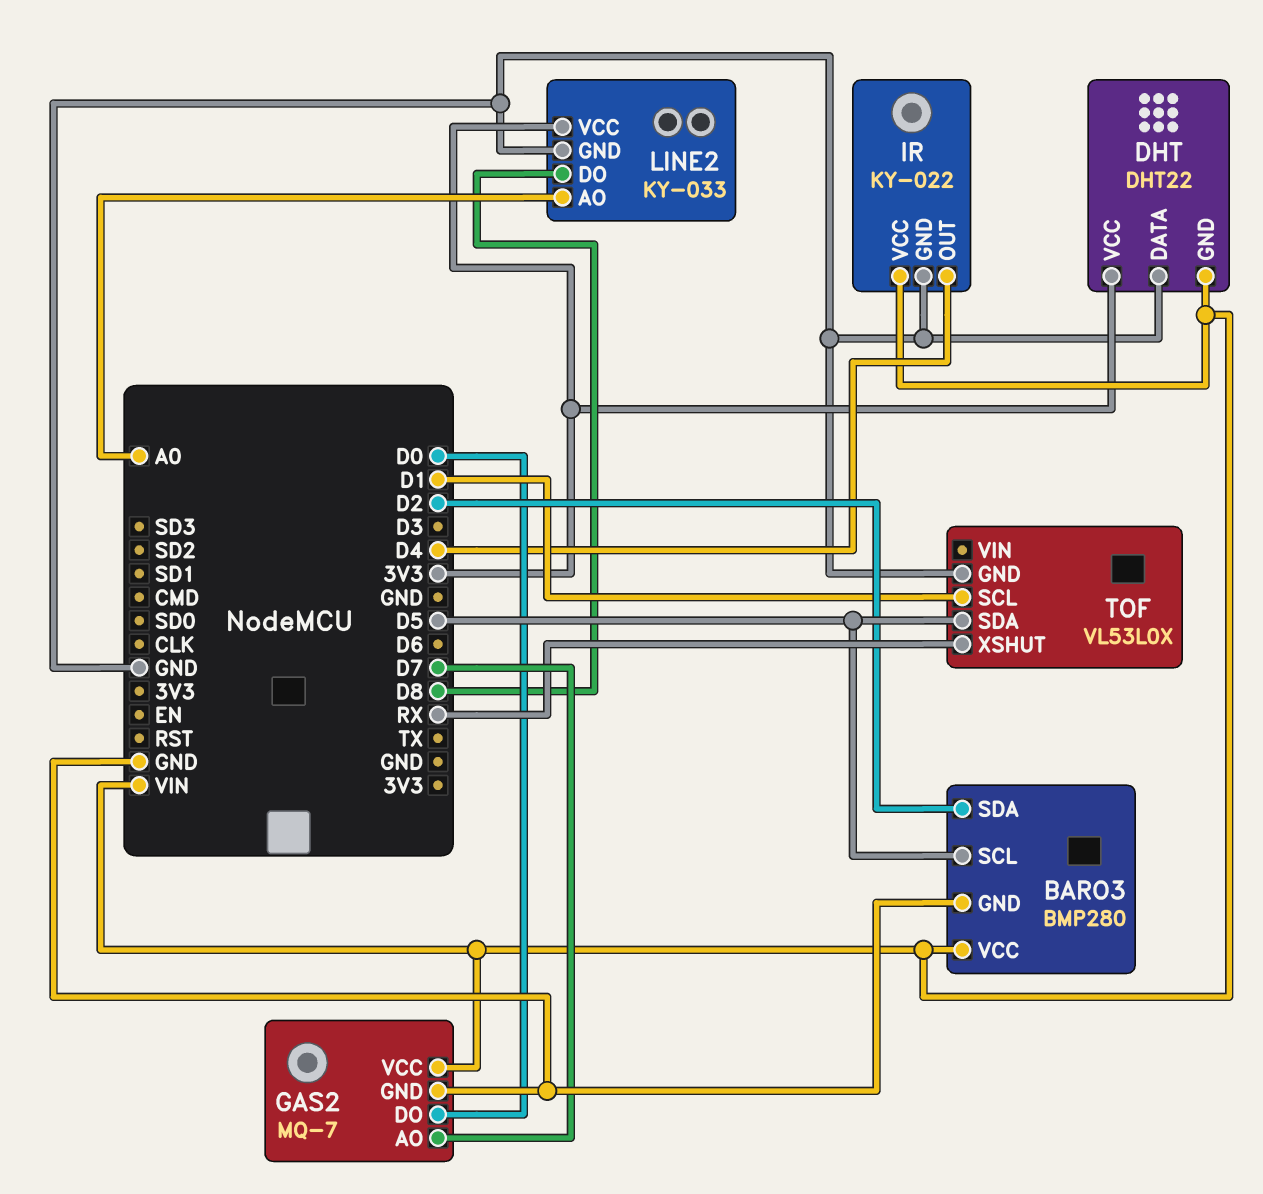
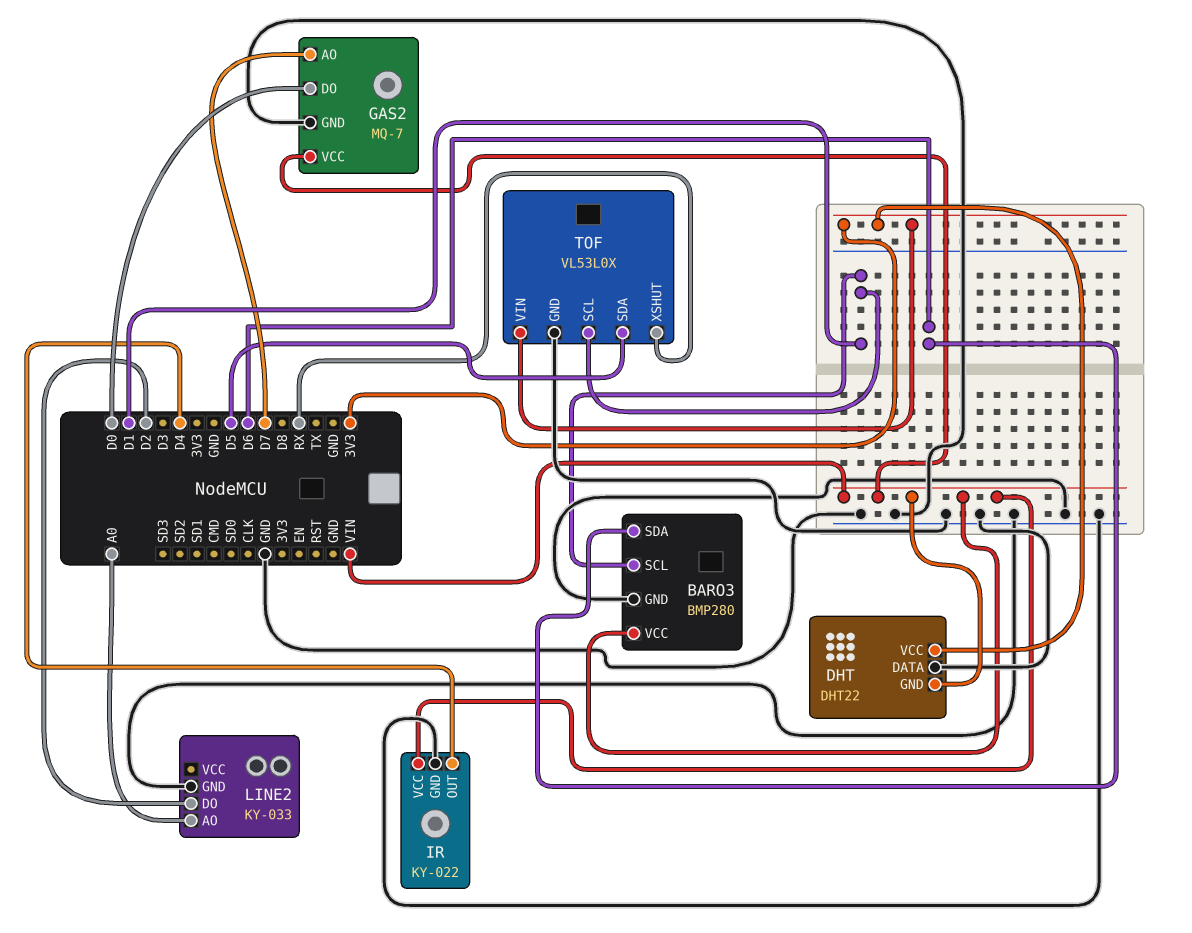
BARO3 pin SCL: D5 -> D1
BARO3 pin SDA: D2 -> D6
LINE2 pin DO: D8 -> D2
LINE2 pin VCC: 3V3 -> none
TOF pin VIN: none -> 3V3

